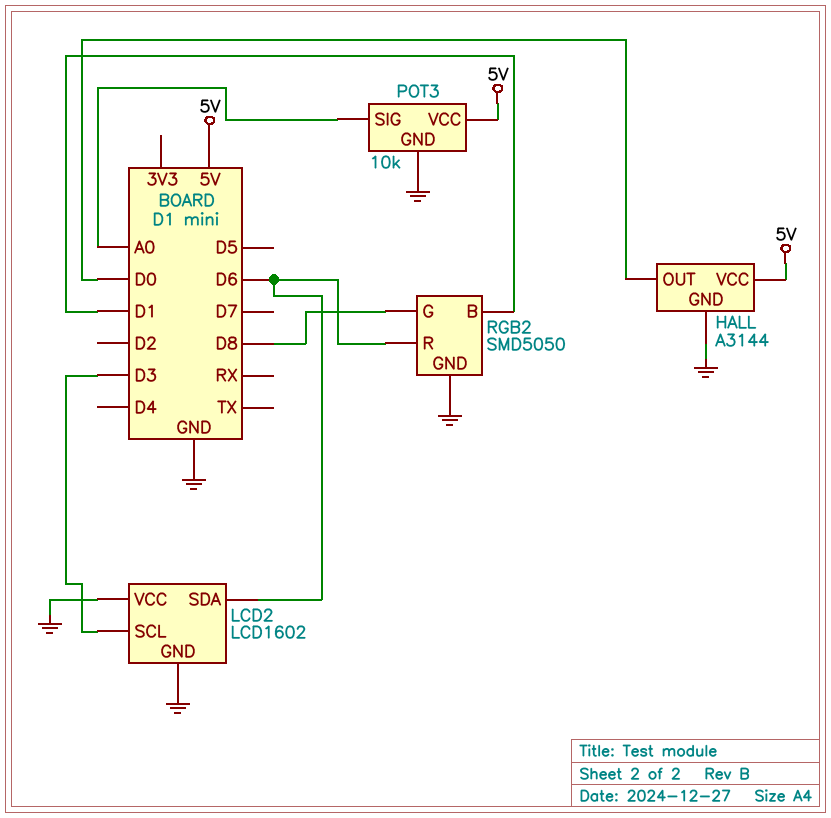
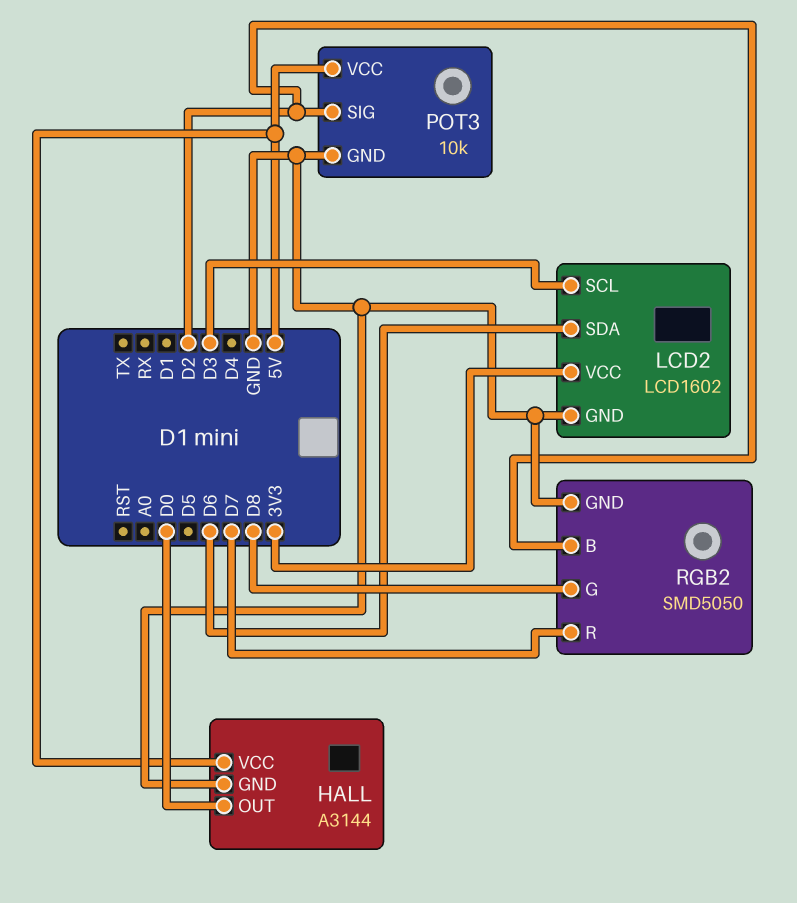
LCD2 pin VCC: GND -> 3V3
POT3 pin SIG: A0 -> D2
RGB2 pin B: D1 -> D2
RGB2 pin R: D6 -> D7

